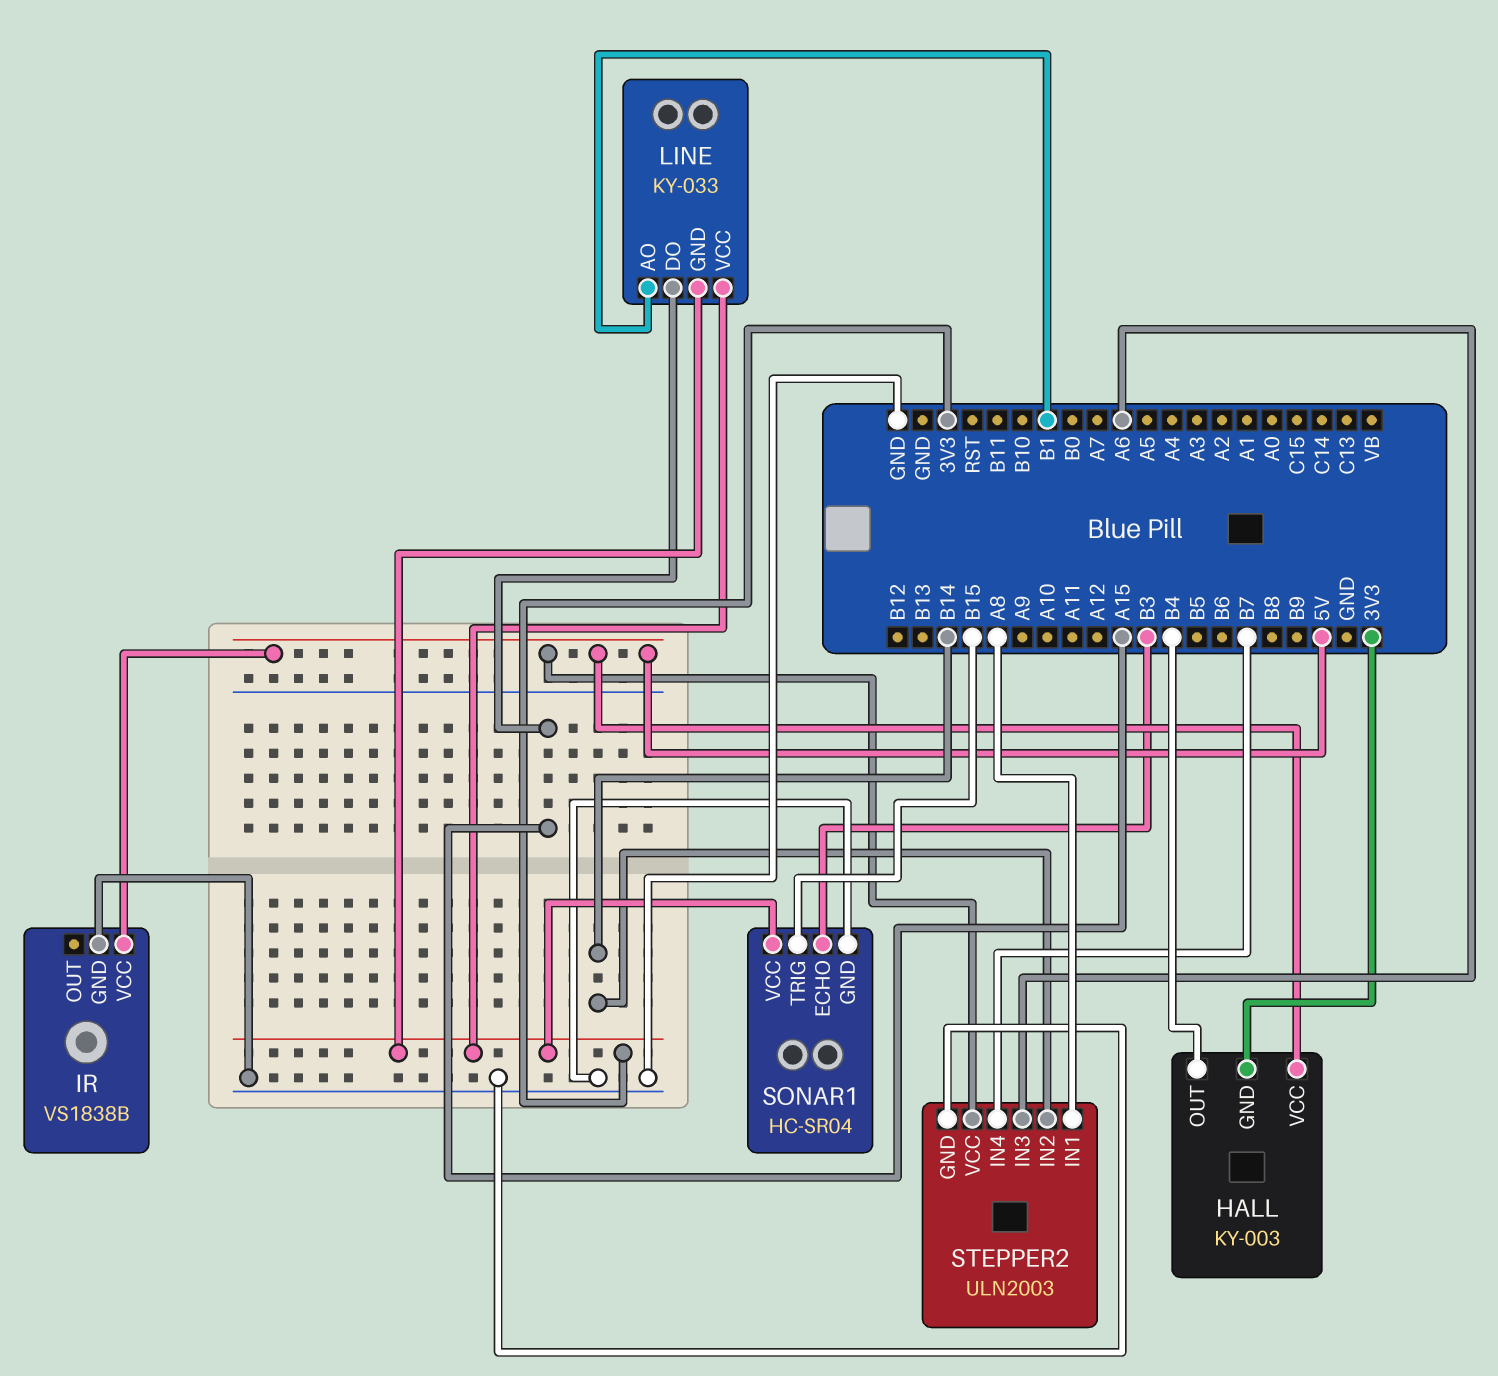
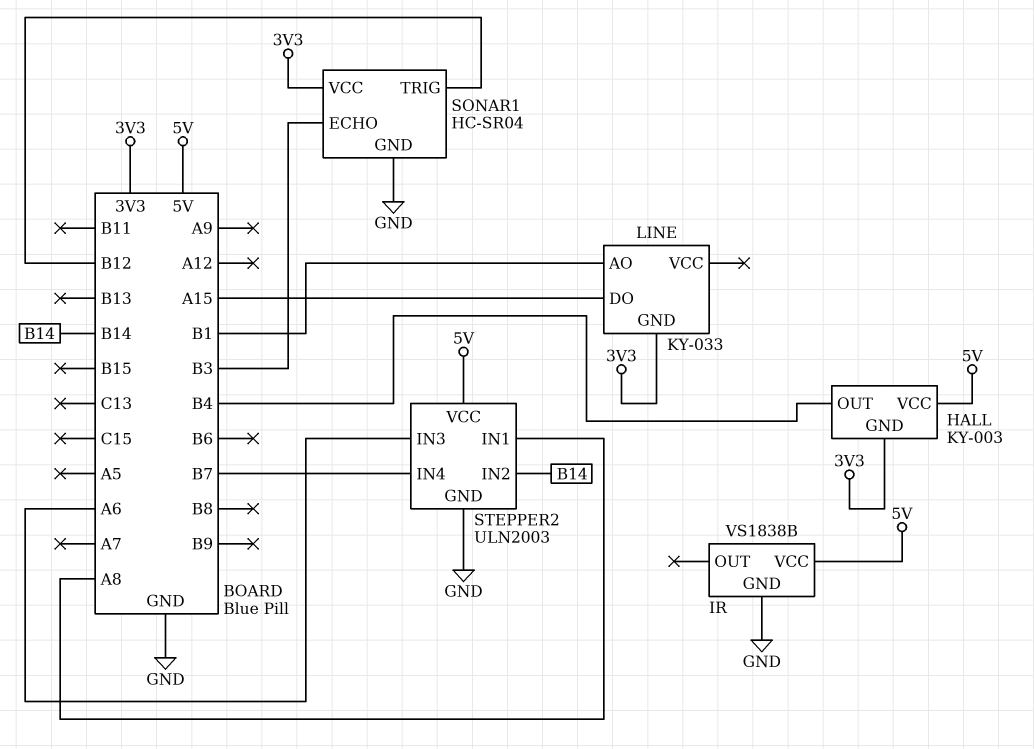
LINE pin VCC: 3V3 -> none
SONAR1 pin TRIG: B15 -> B12

